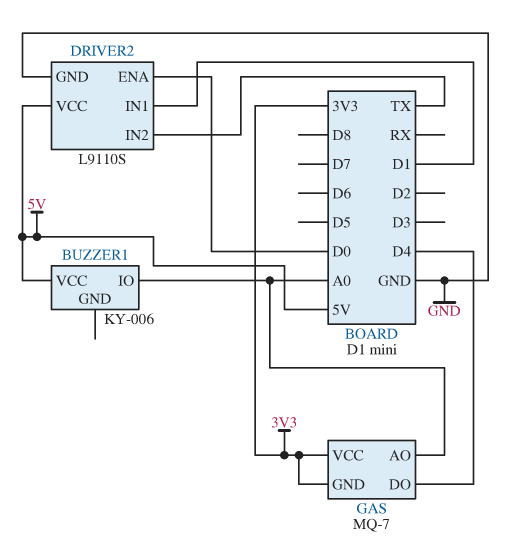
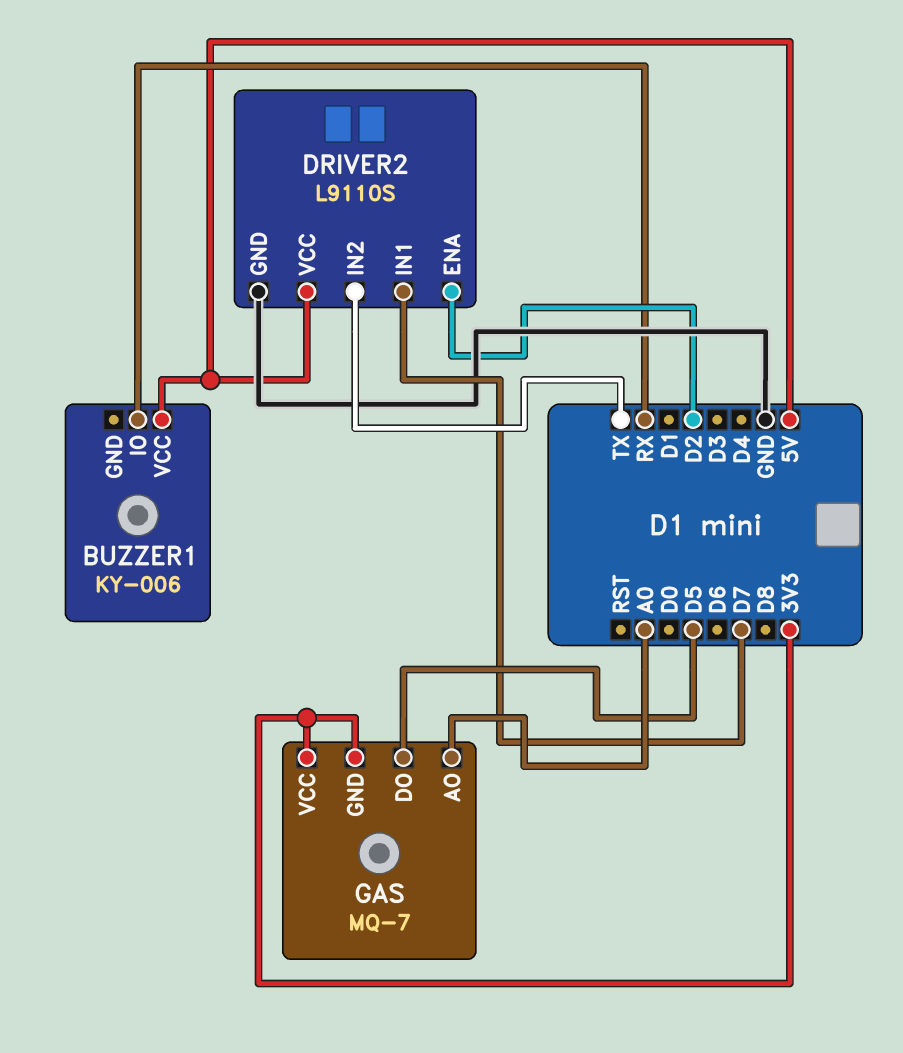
BUZZER1 pin IO: A0 -> RX
DRIVER2 pin ENA: D0 -> D2
DRIVER2 pin IN1: D1 -> D7
GAS pin DO: D4 -> D5

